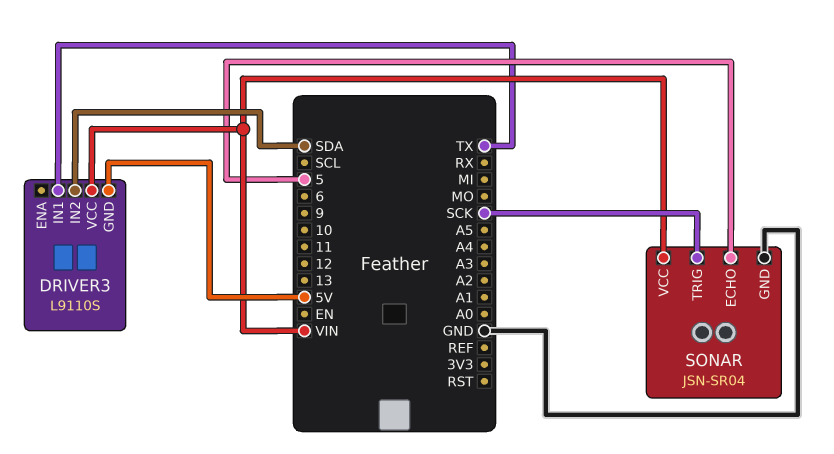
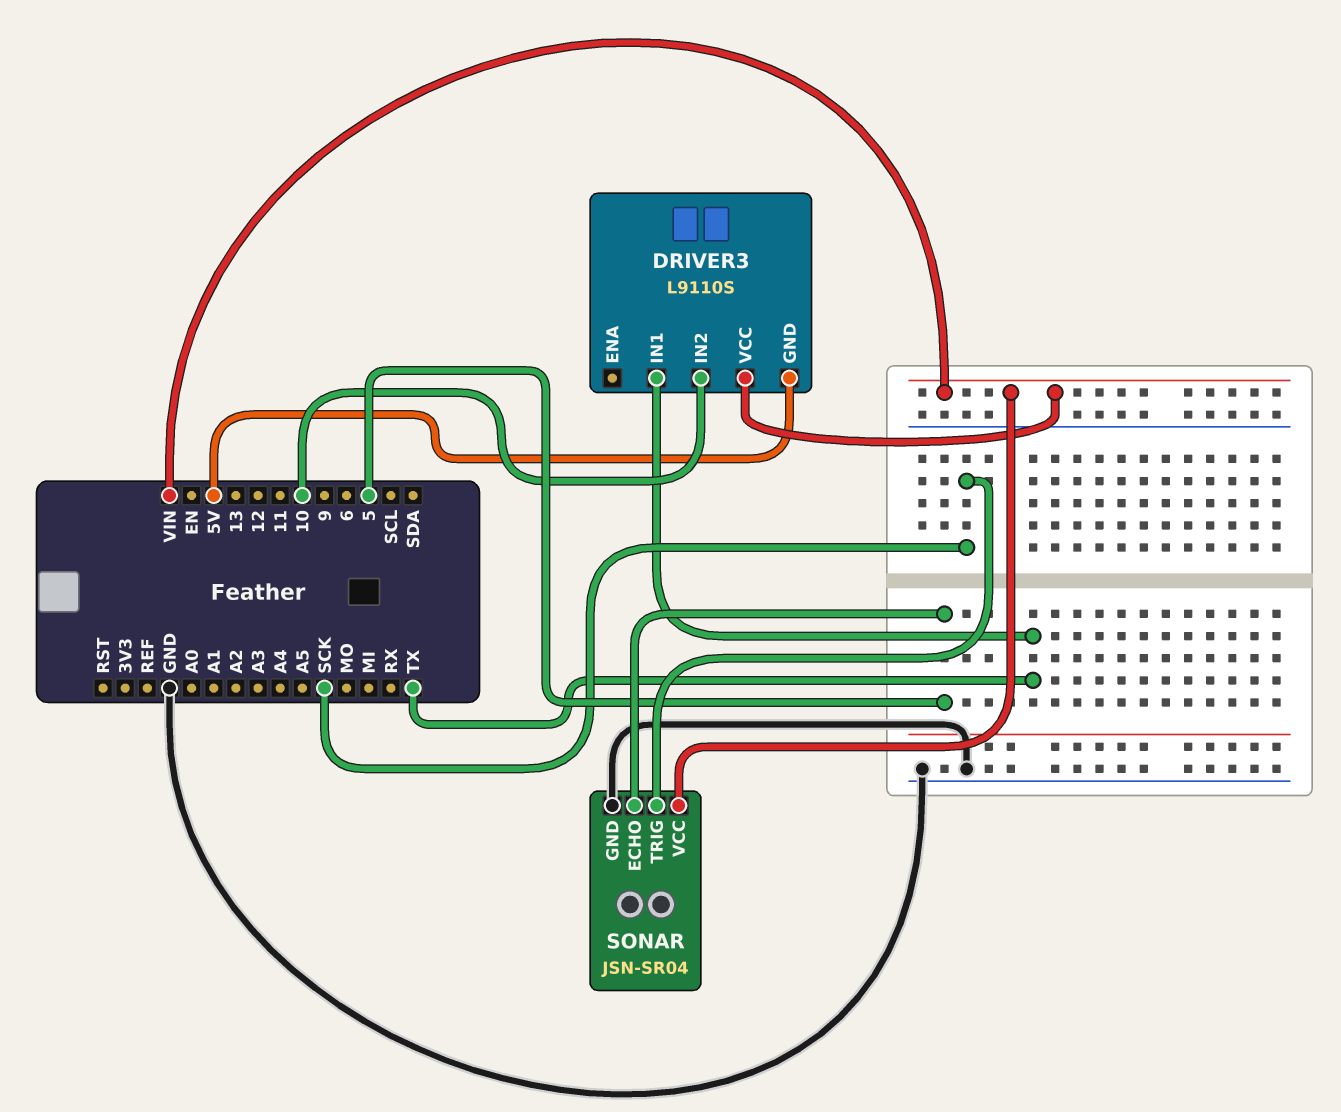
DRIVER3 pin IN2: SDA -> 10

